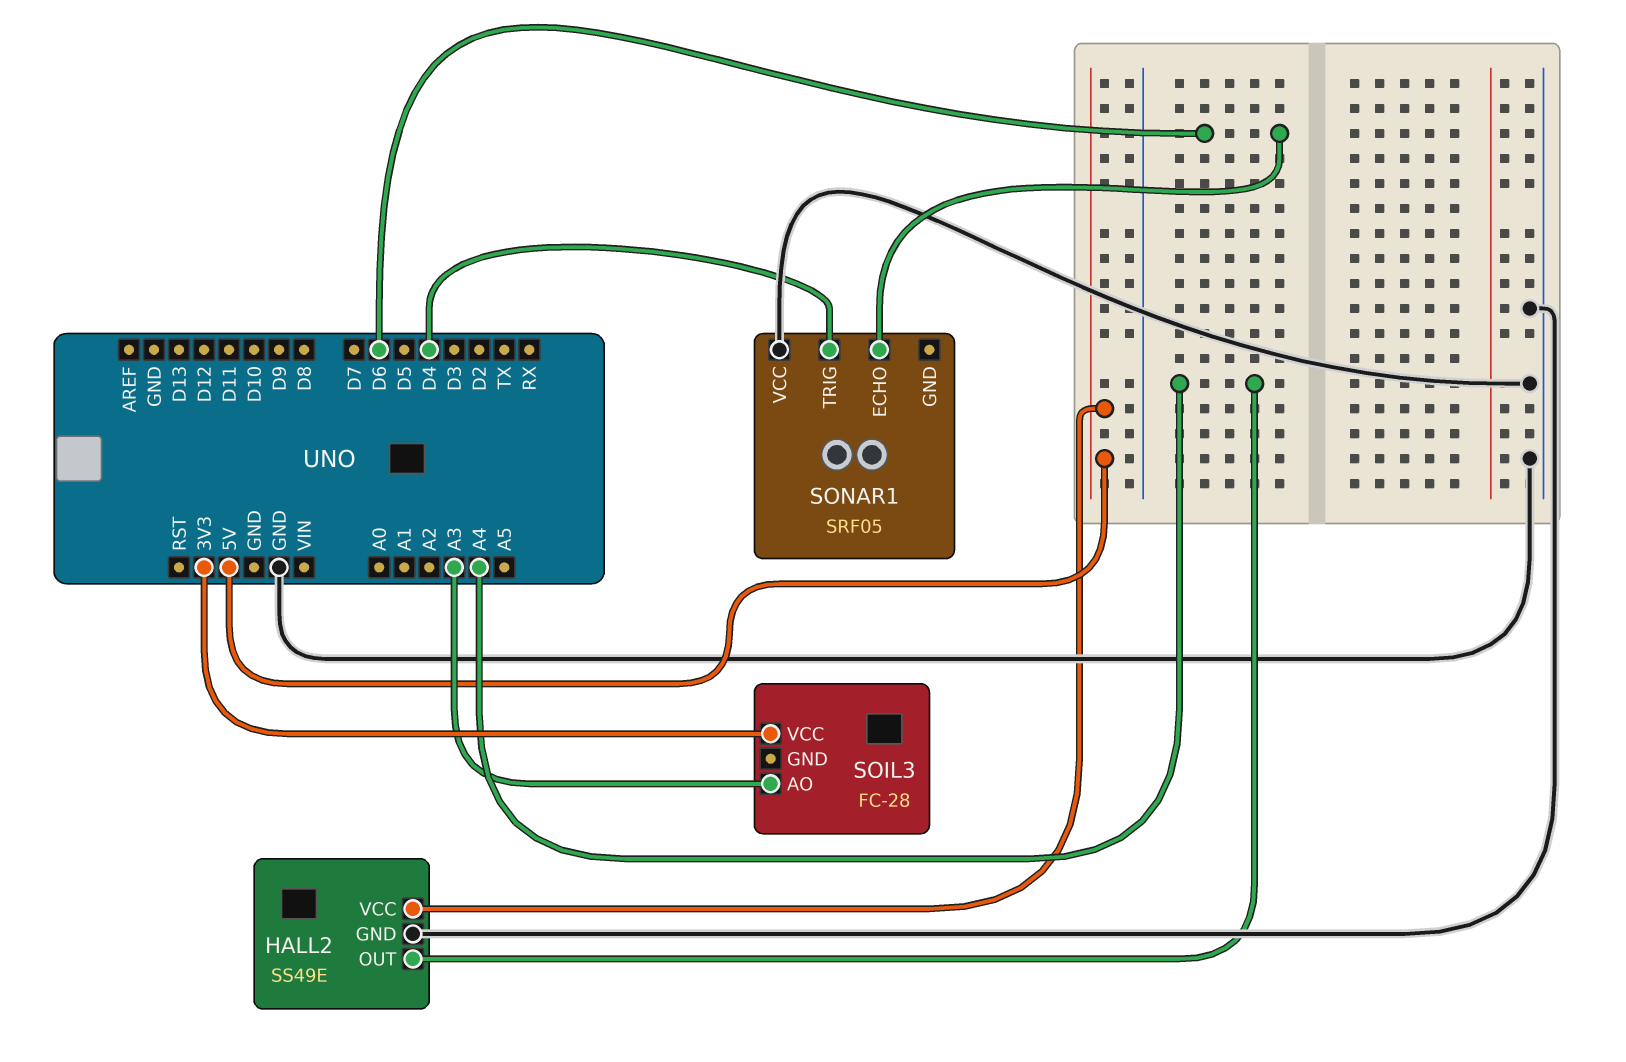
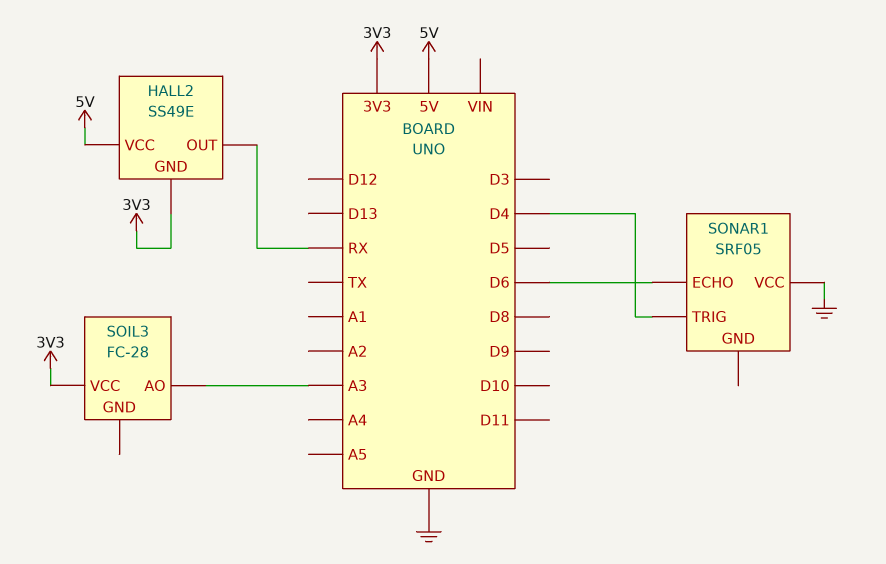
HALL2 pin GND: GND -> 3V3
HALL2 pin OUT: A4 -> RX

